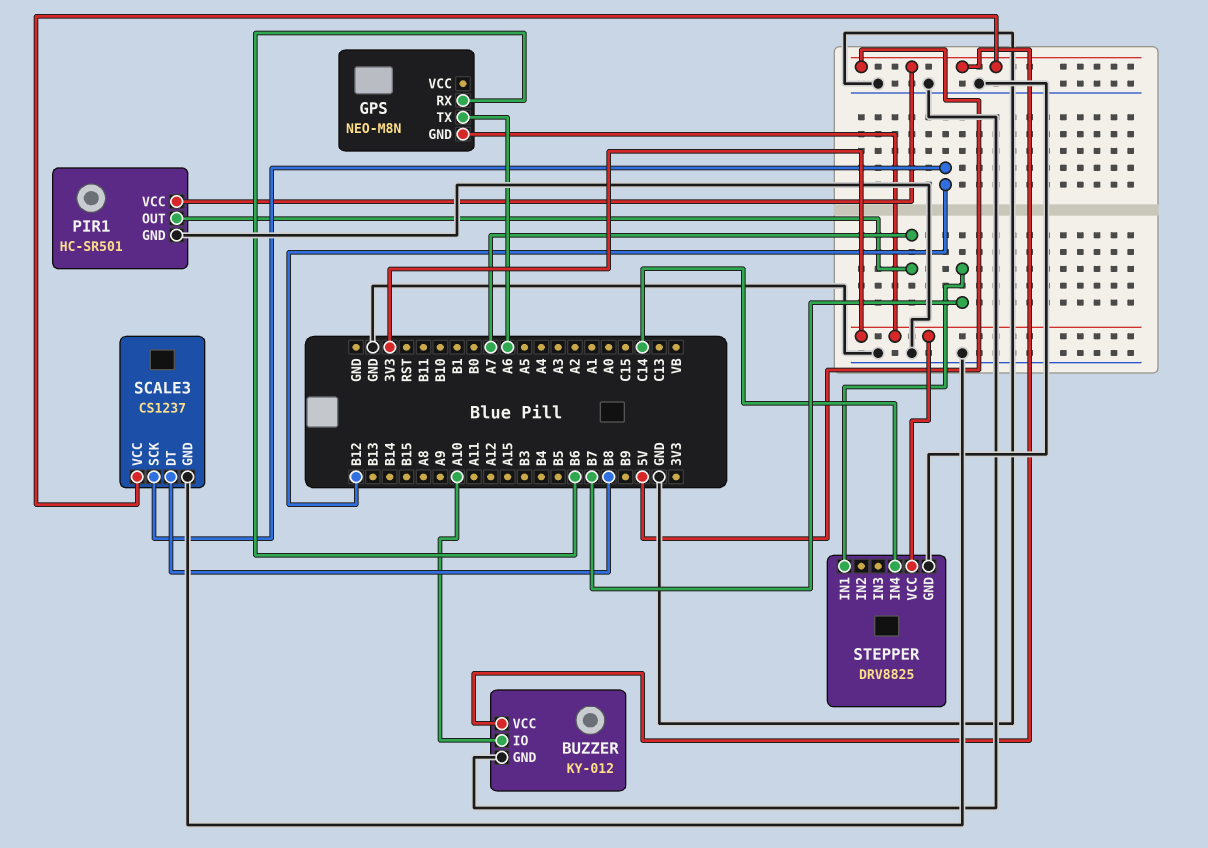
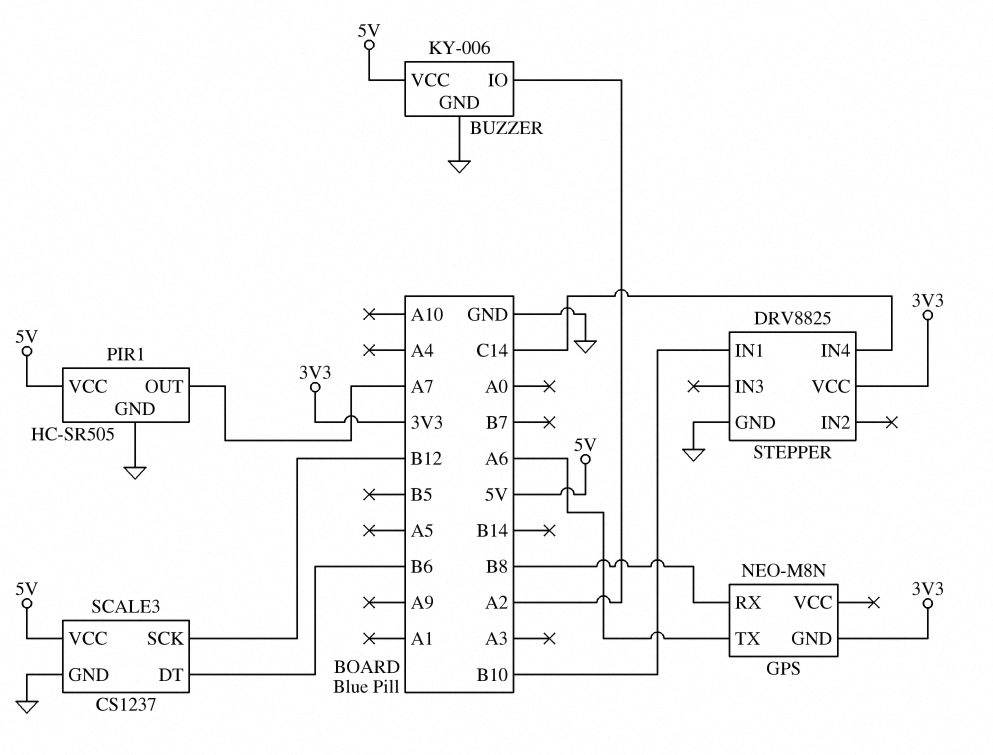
BUZZER: KY-012 -> KY-006
BUZZER pin IO: A10 -> A2
GPS pin RX: B6 -> B8
PIR1: HC-SR501 -> HC-SR505
SCALE3 pin DT: B8 -> B6
STEPPER pin IN1: B7 -> B10

